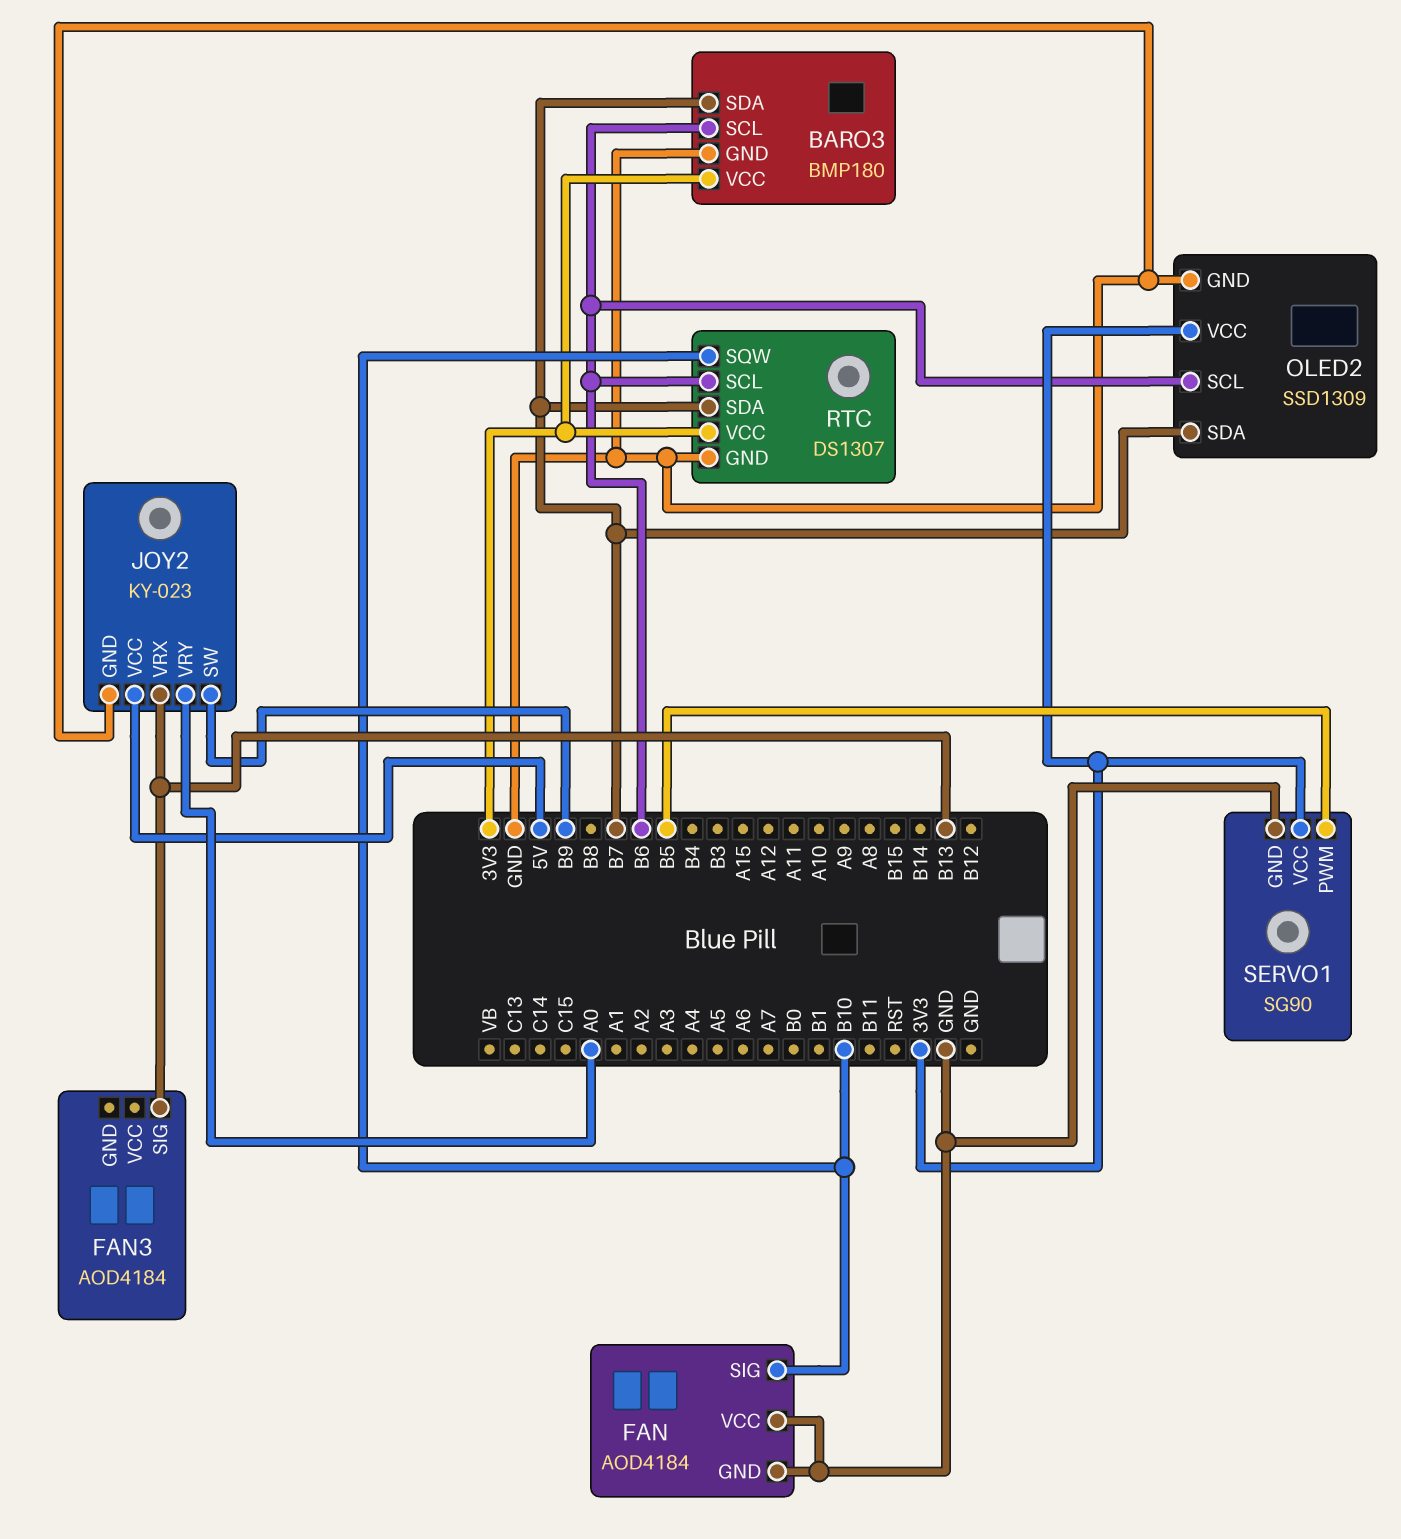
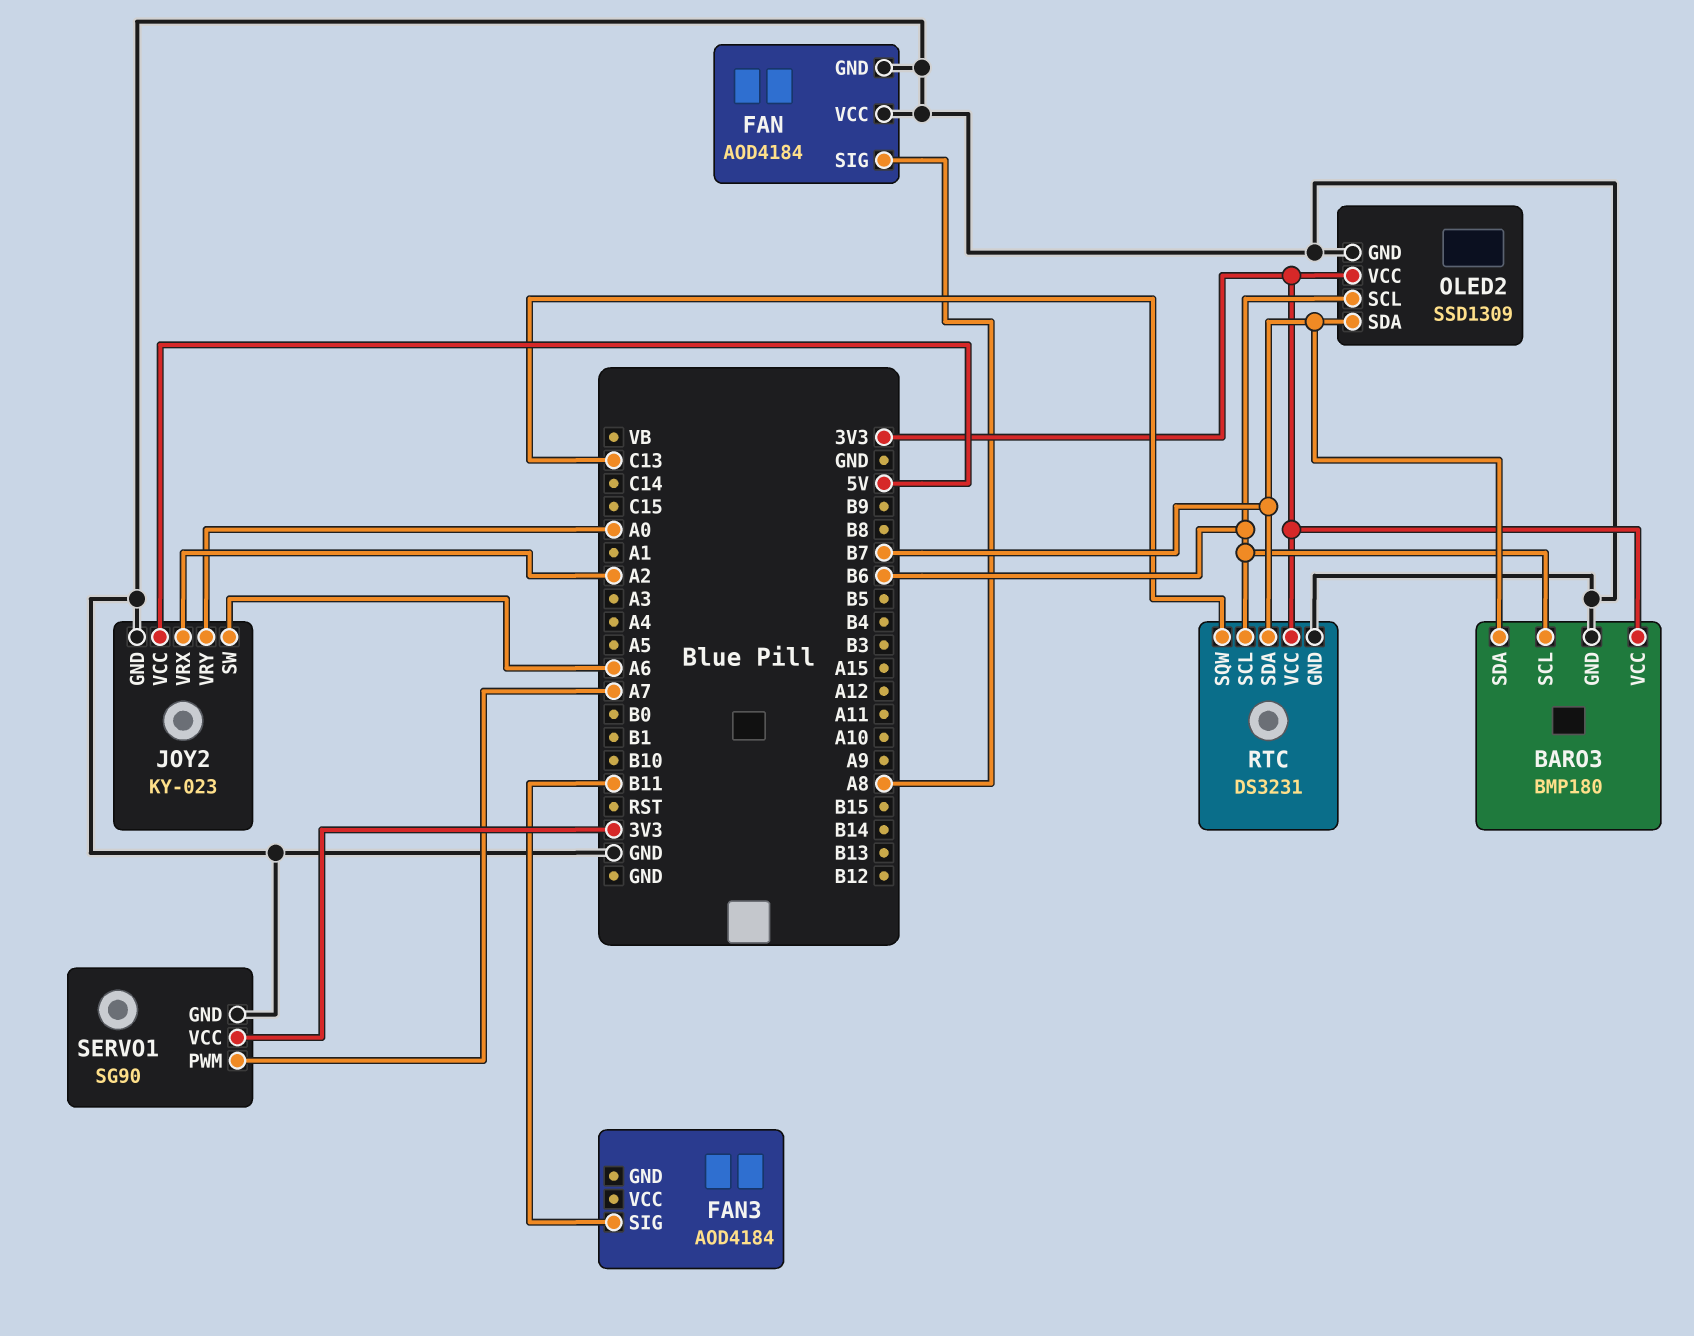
FAN pin SIG: B10 -> A8
FAN3 pin SIG: B13 -> B11
JOY2 pin SW: B9 -> A6
JOY2 pin VRX: B13 -> A2
RTC: DS1307 -> DS3231
RTC pin SQW: B10 -> C13
SERVO1 pin PWM: B5 -> A7

